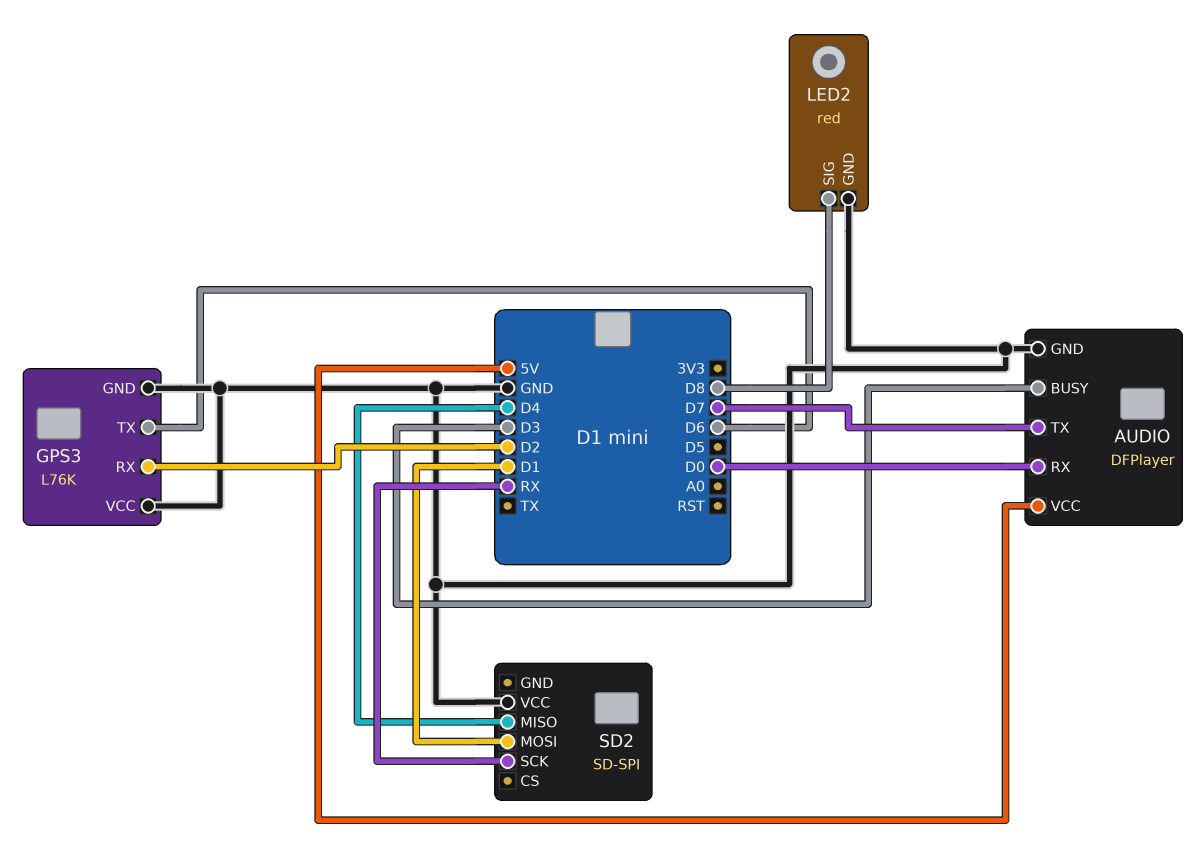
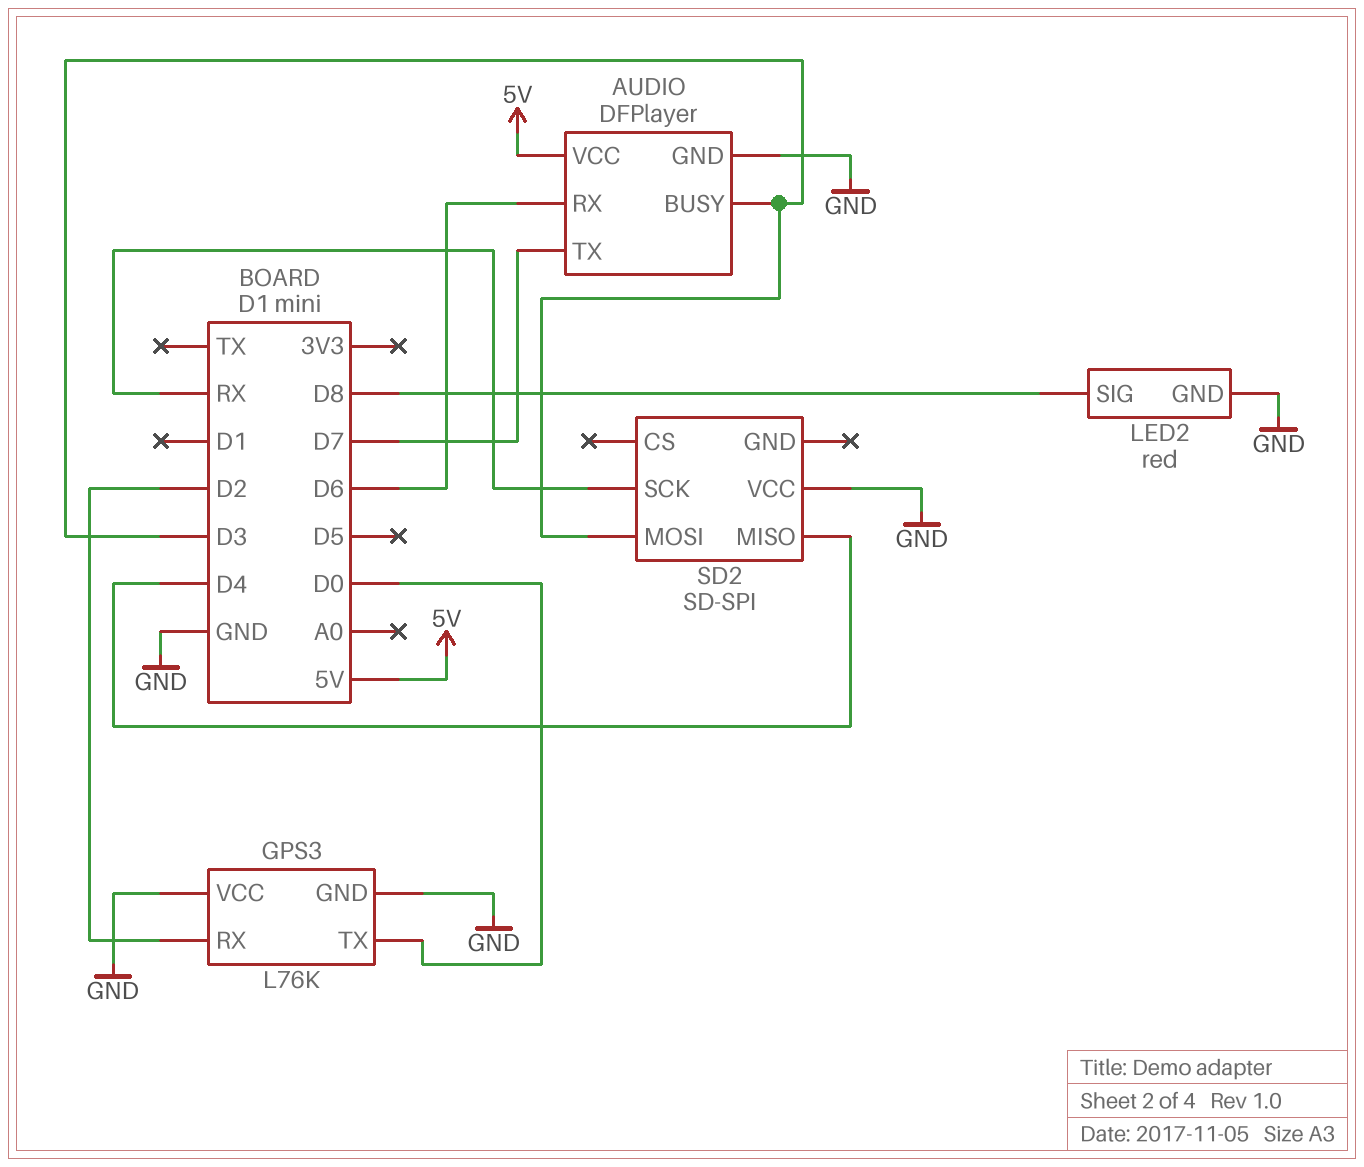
AUDIO pin RX: D0 -> D6
GPS3 pin TX: D6 -> D0
SD2 pin MOSI: D1 -> D3

